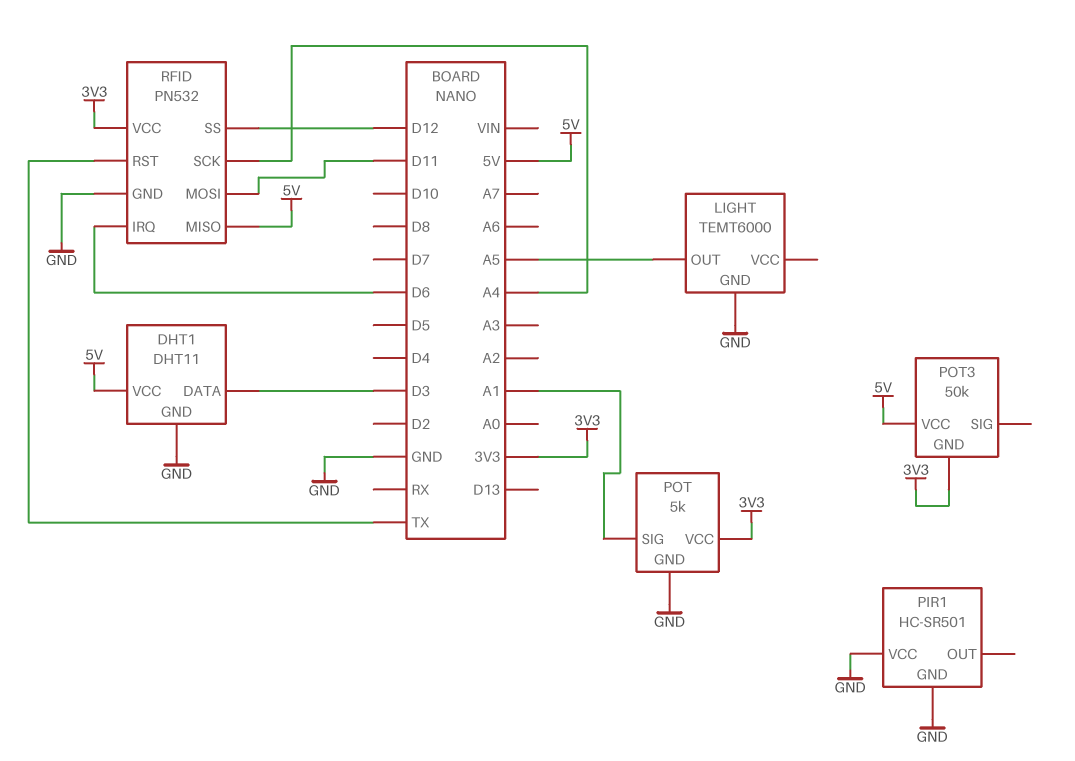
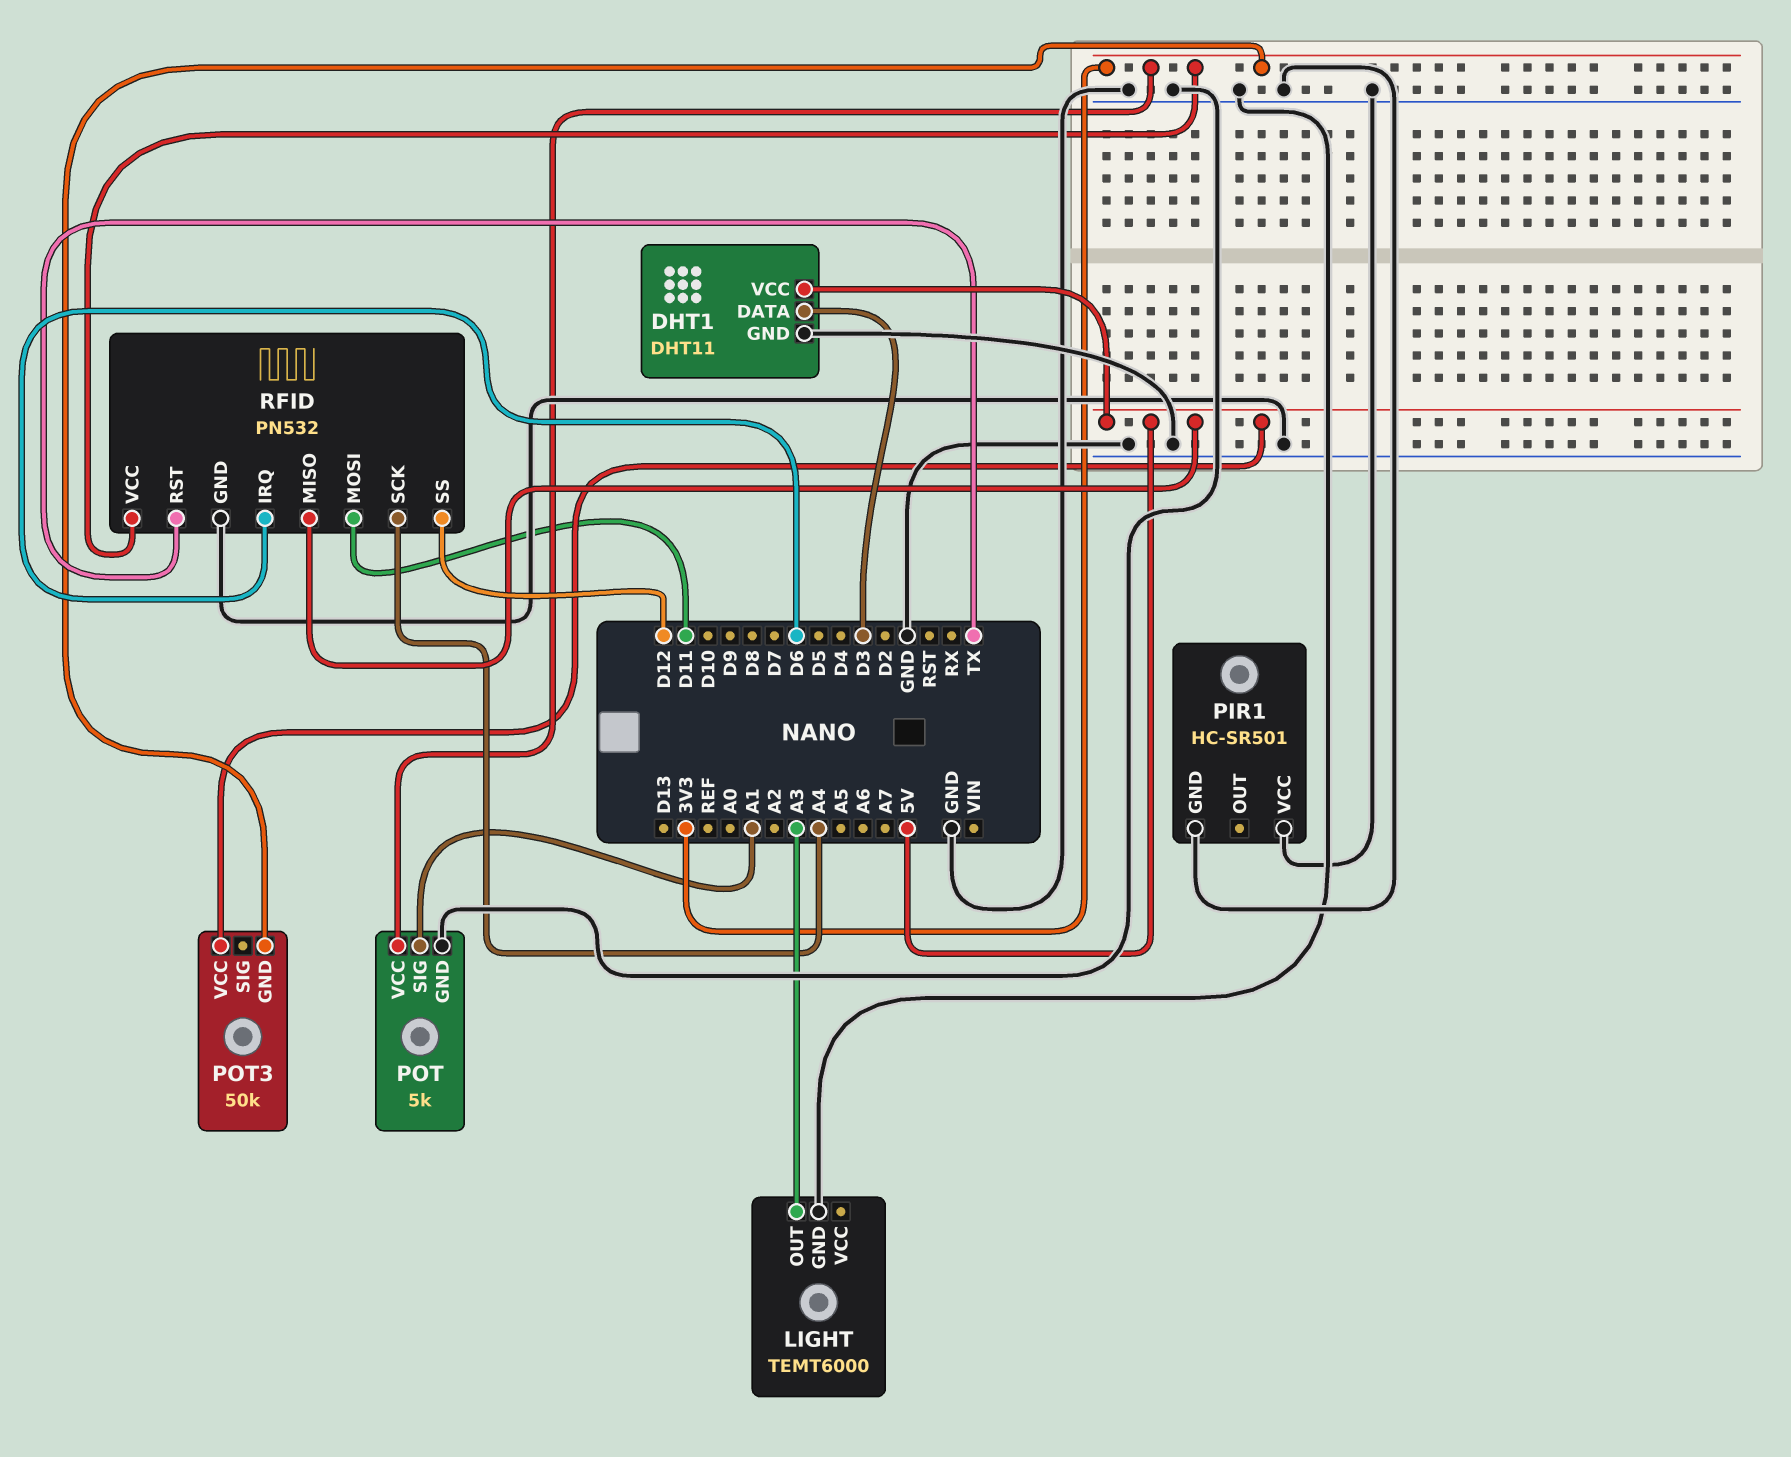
LIGHT pin OUT: A5 -> A3

